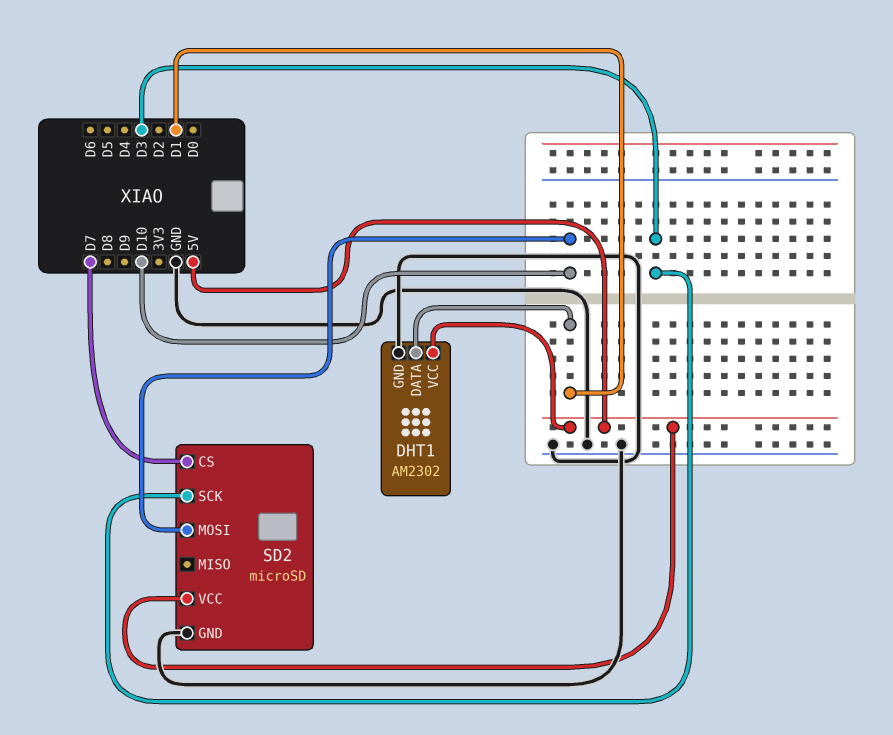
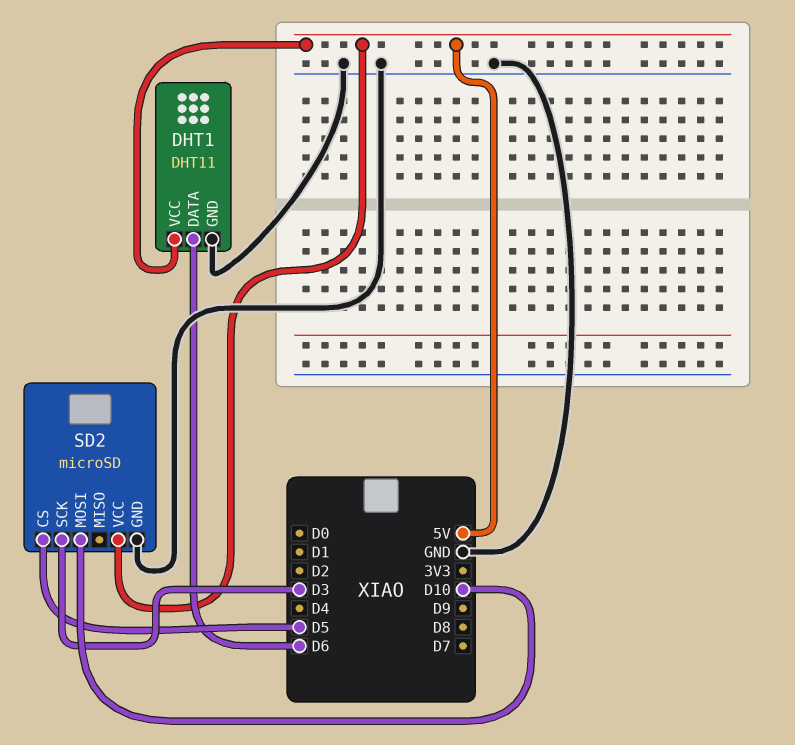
DHT1: AM2302 -> DHT11
DHT1 pin DATA: D1 -> D6
SD2 pin CS: D7 -> D5

